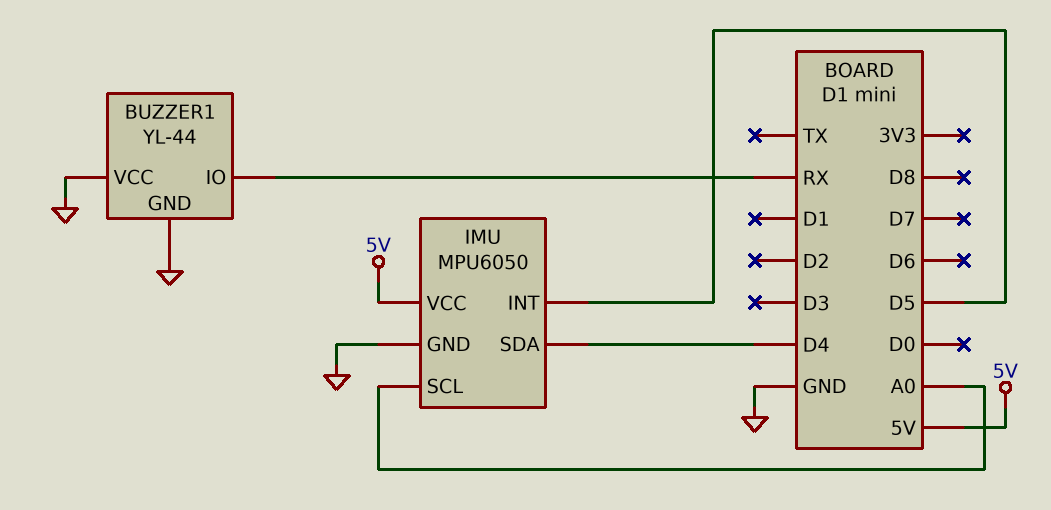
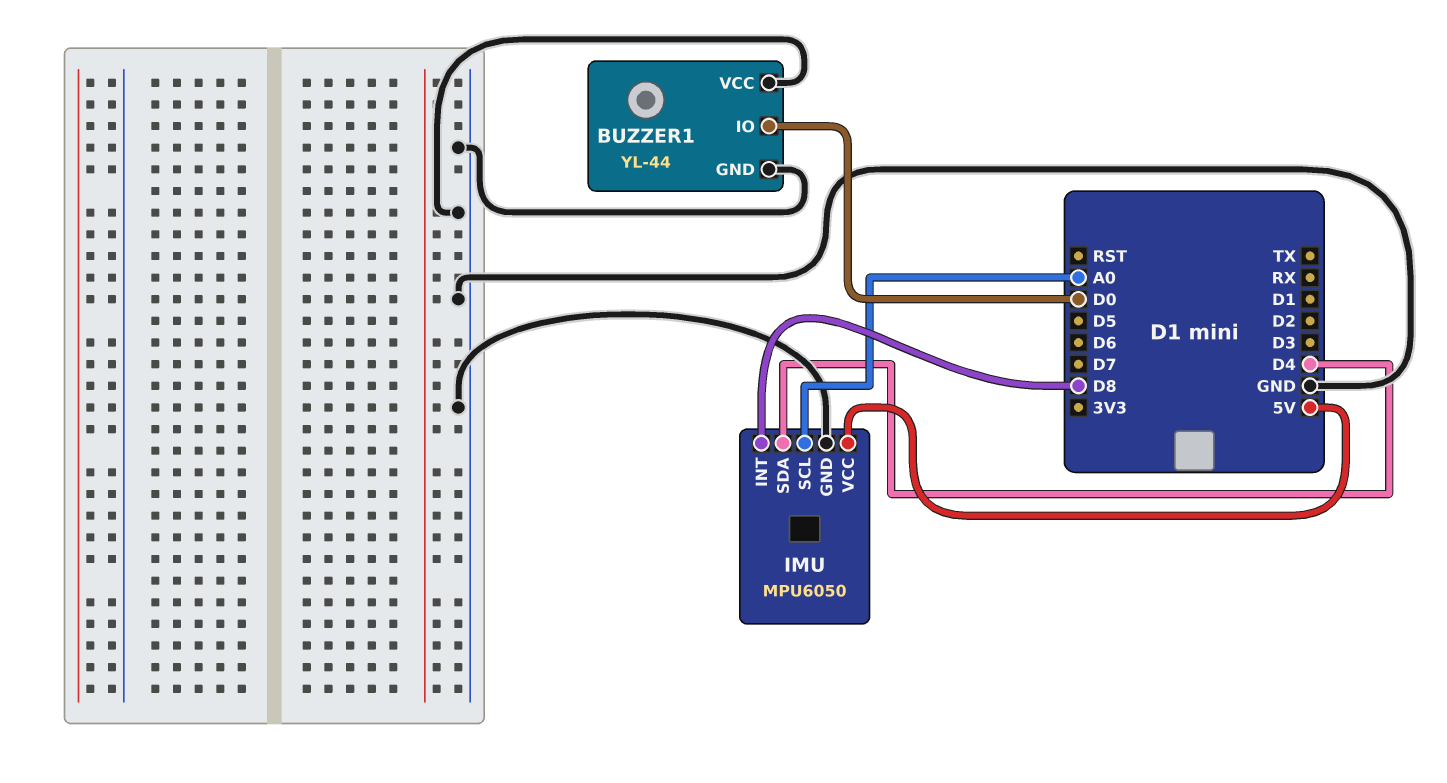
BUZZER1 pin IO: RX -> D0
IMU pin INT: D5 -> D8

